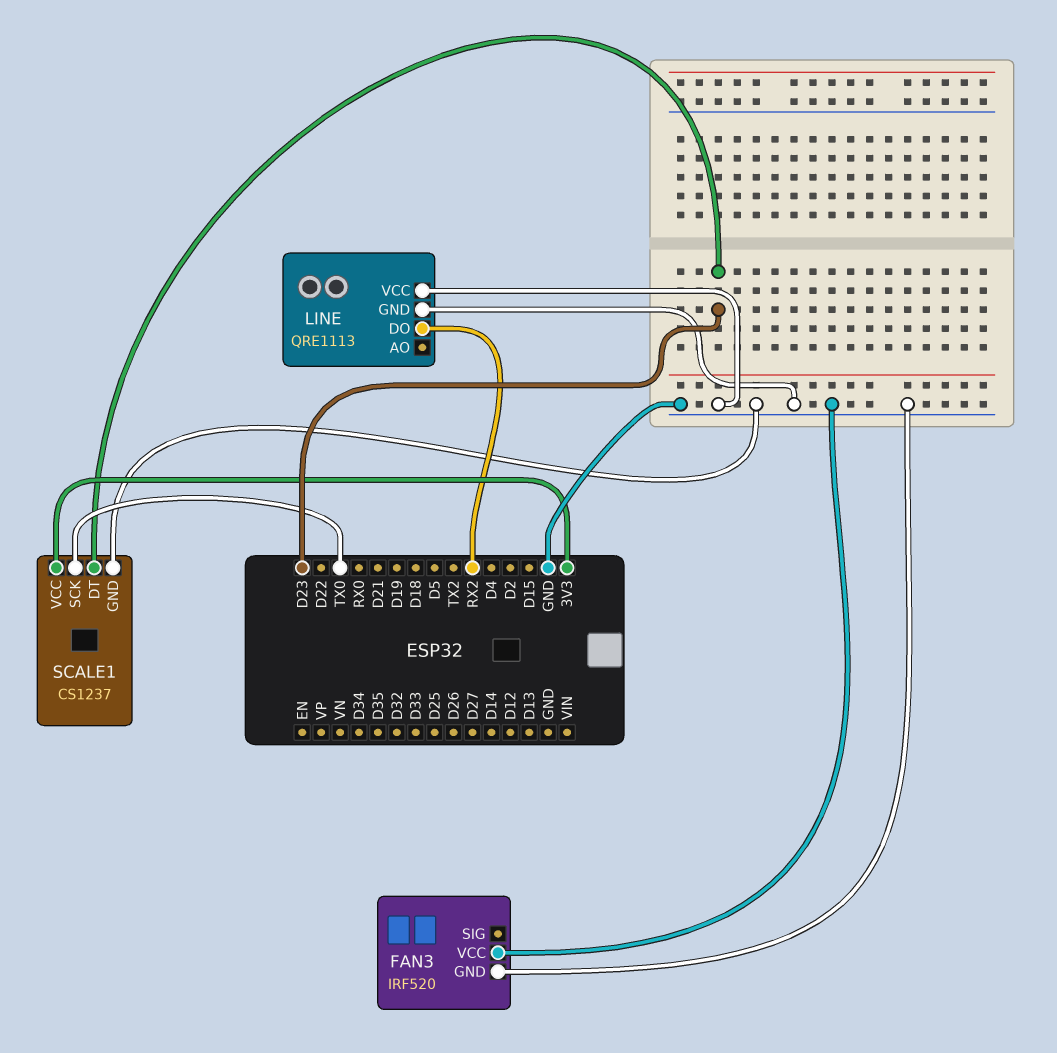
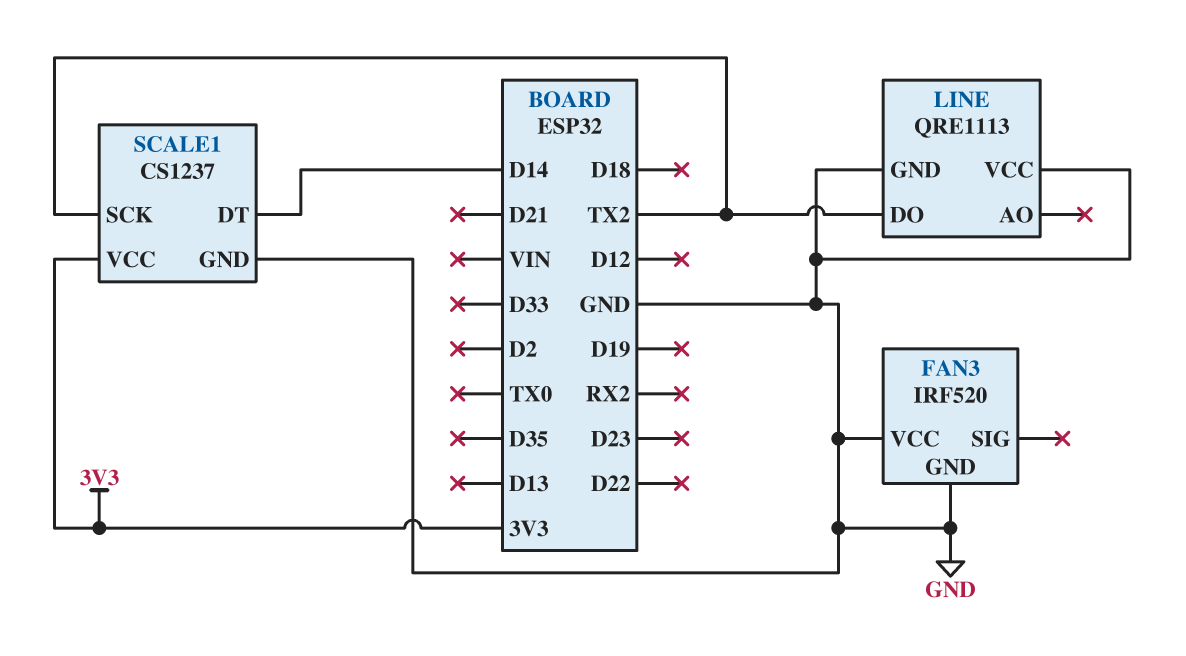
LINE pin DO: RX2 -> TX2
SCALE1 pin DT: D23 -> D14
SCALE1 pin SCK: TX0 -> TX2

